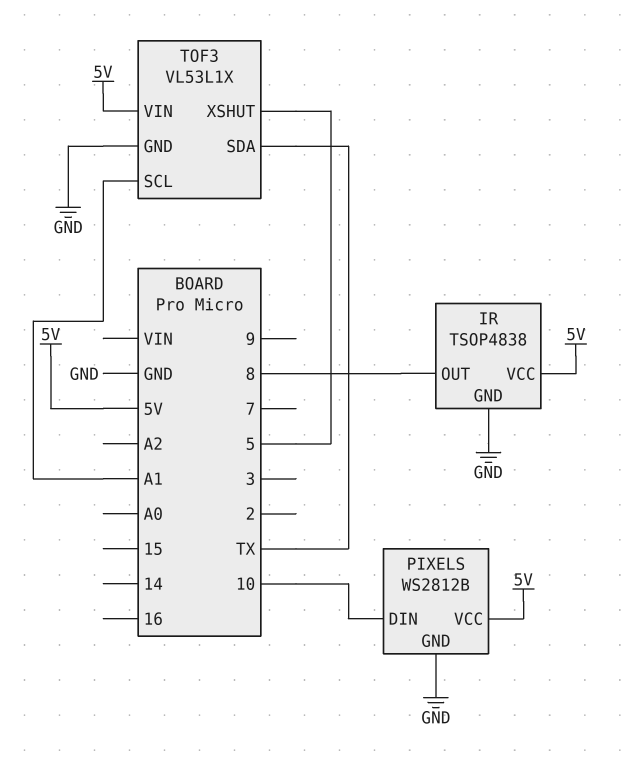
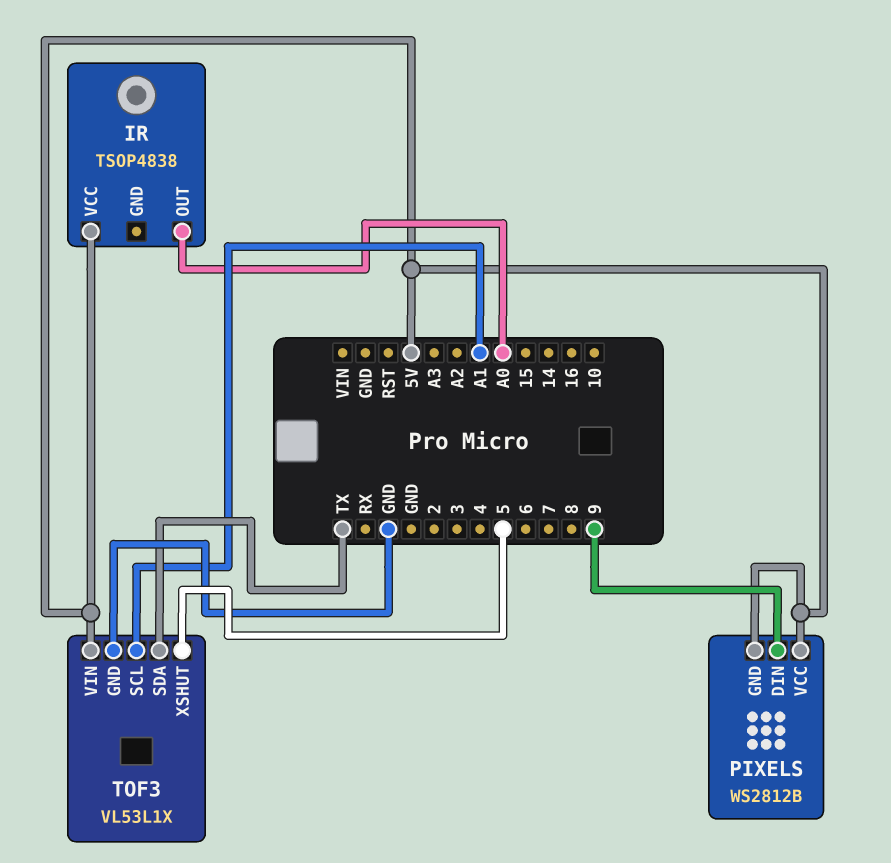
IR pin GND: GND -> none
IR pin OUT: 8 -> A0
PIXELS pin DIN: 10 -> 9
PIXELS pin GND: GND -> 5V

